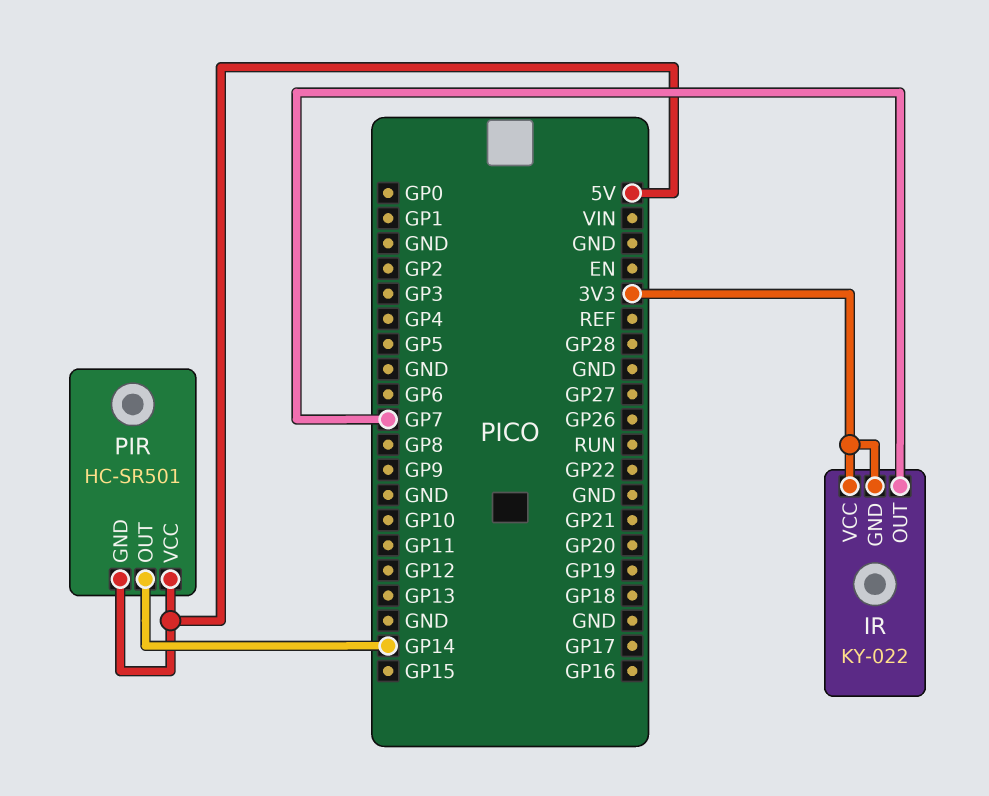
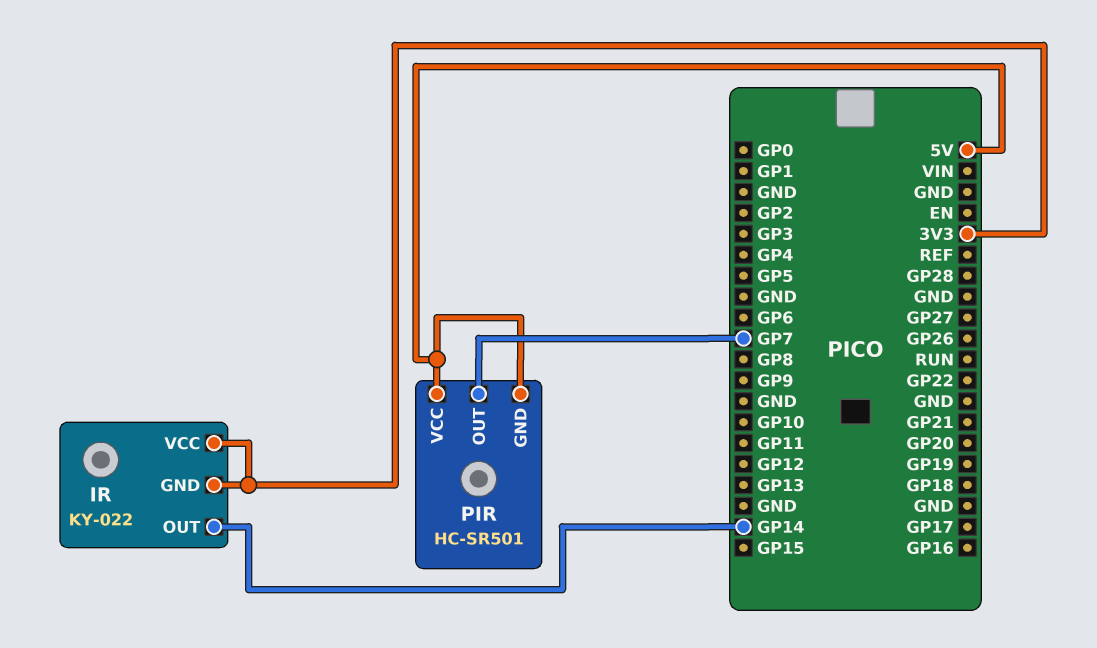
IR pin OUT: GP7 -> GP14
PIR pin OUT: GP14 -> GP7

